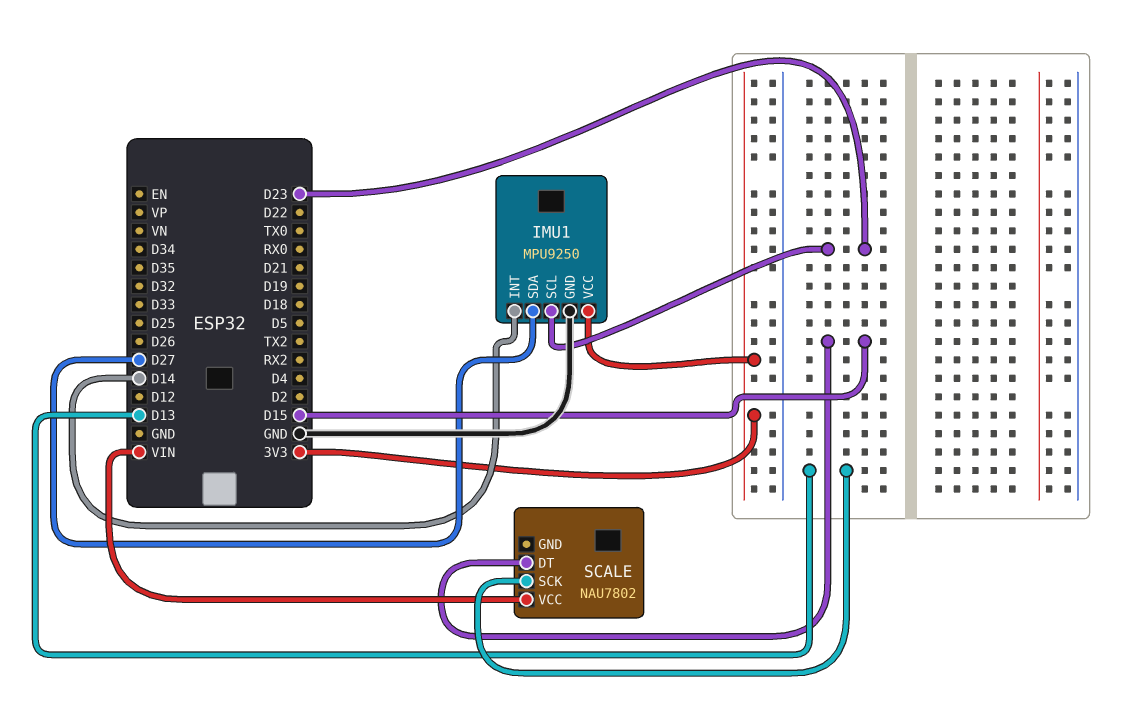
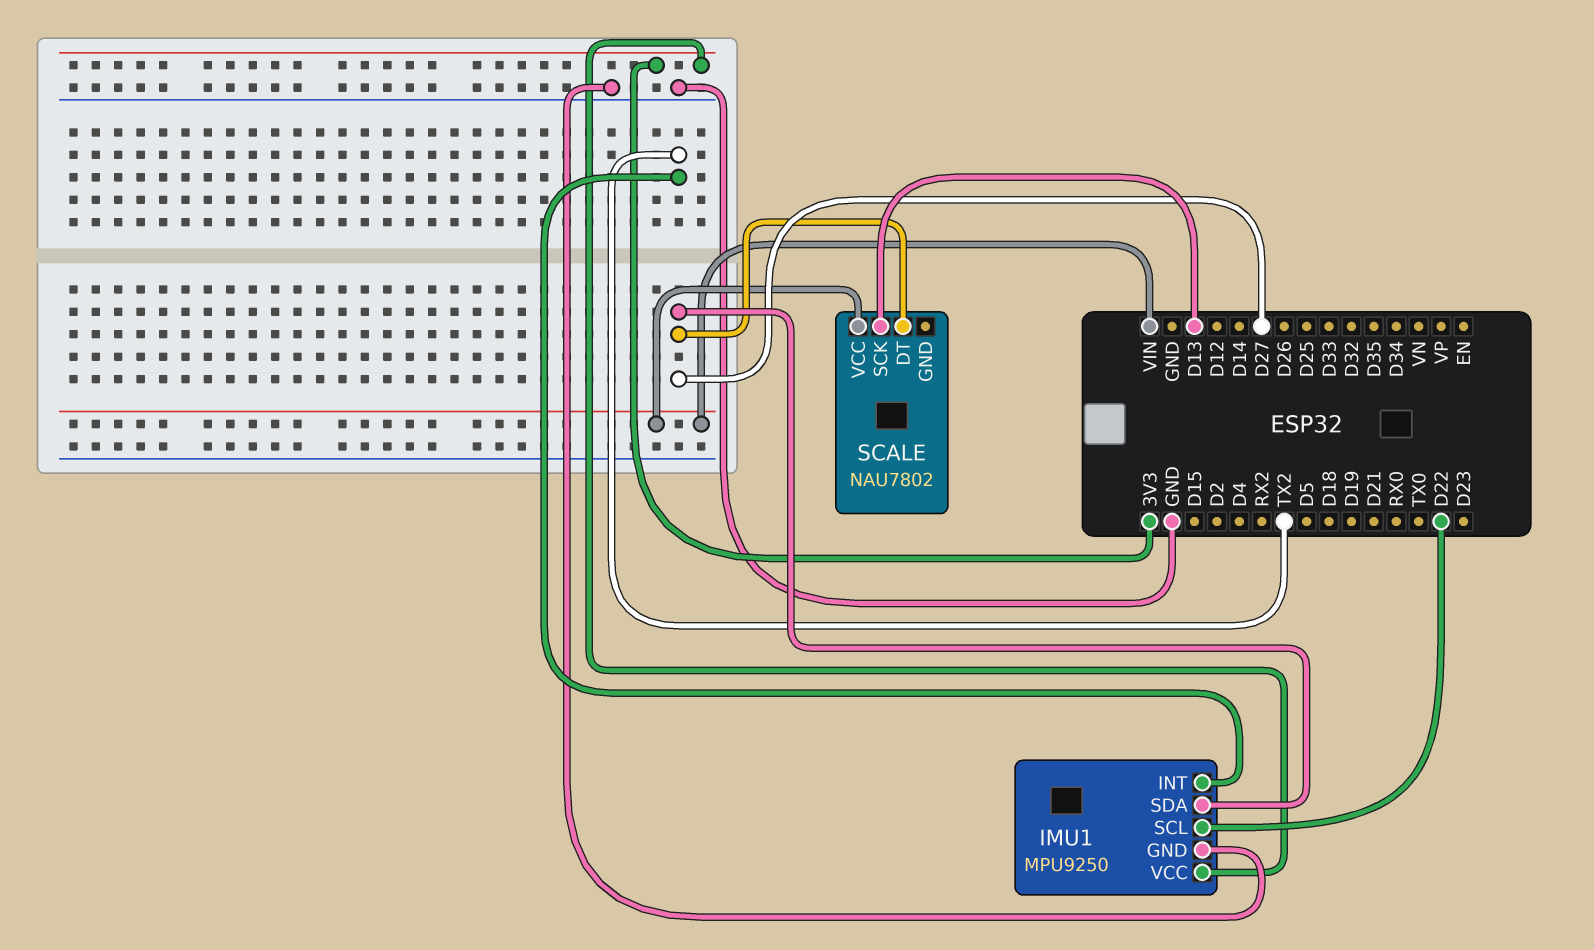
IMU1 pin INT: D14 -> TX2
IMU1 pin SCL: D23 -> D22
SCALE pin DT: D15 -> D27

